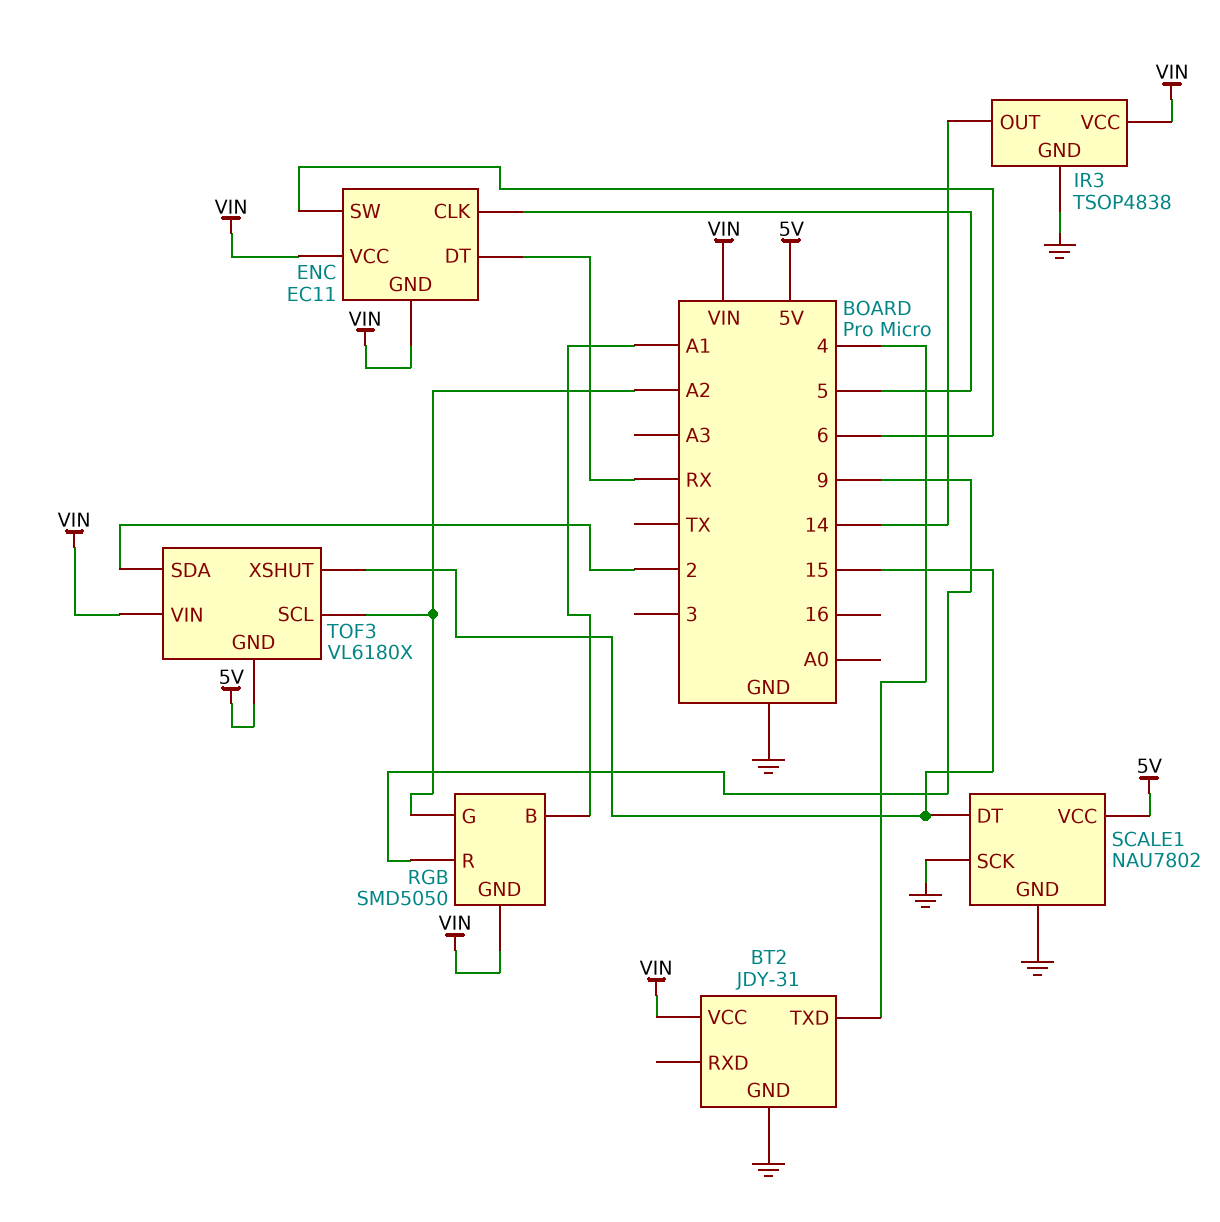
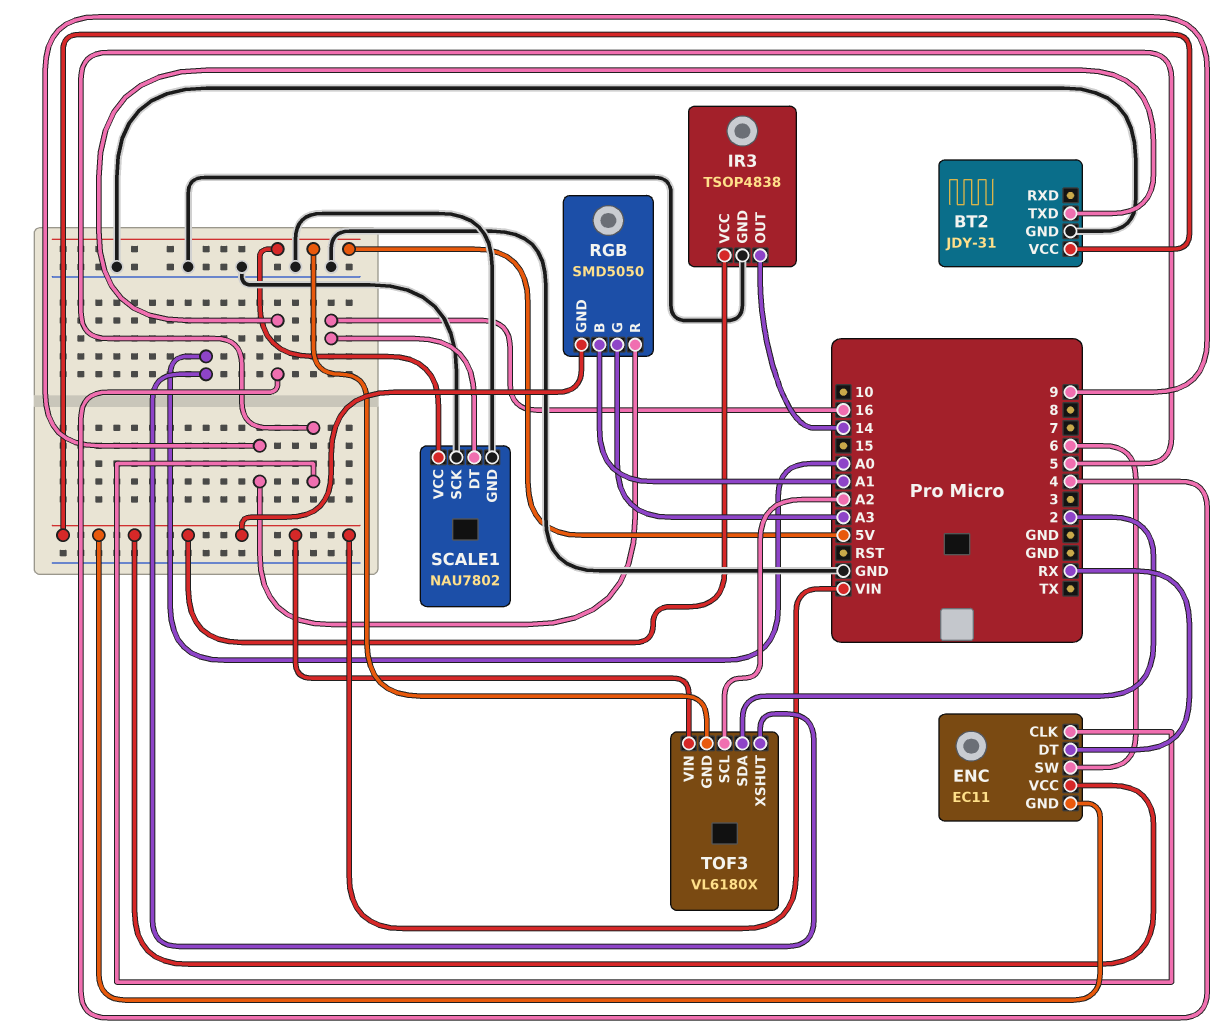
RGB pin G: A2 -> A3
SCALE1 pin DT: 15 -> 16
TOF3 pin XSHUT: 15 -> A0

